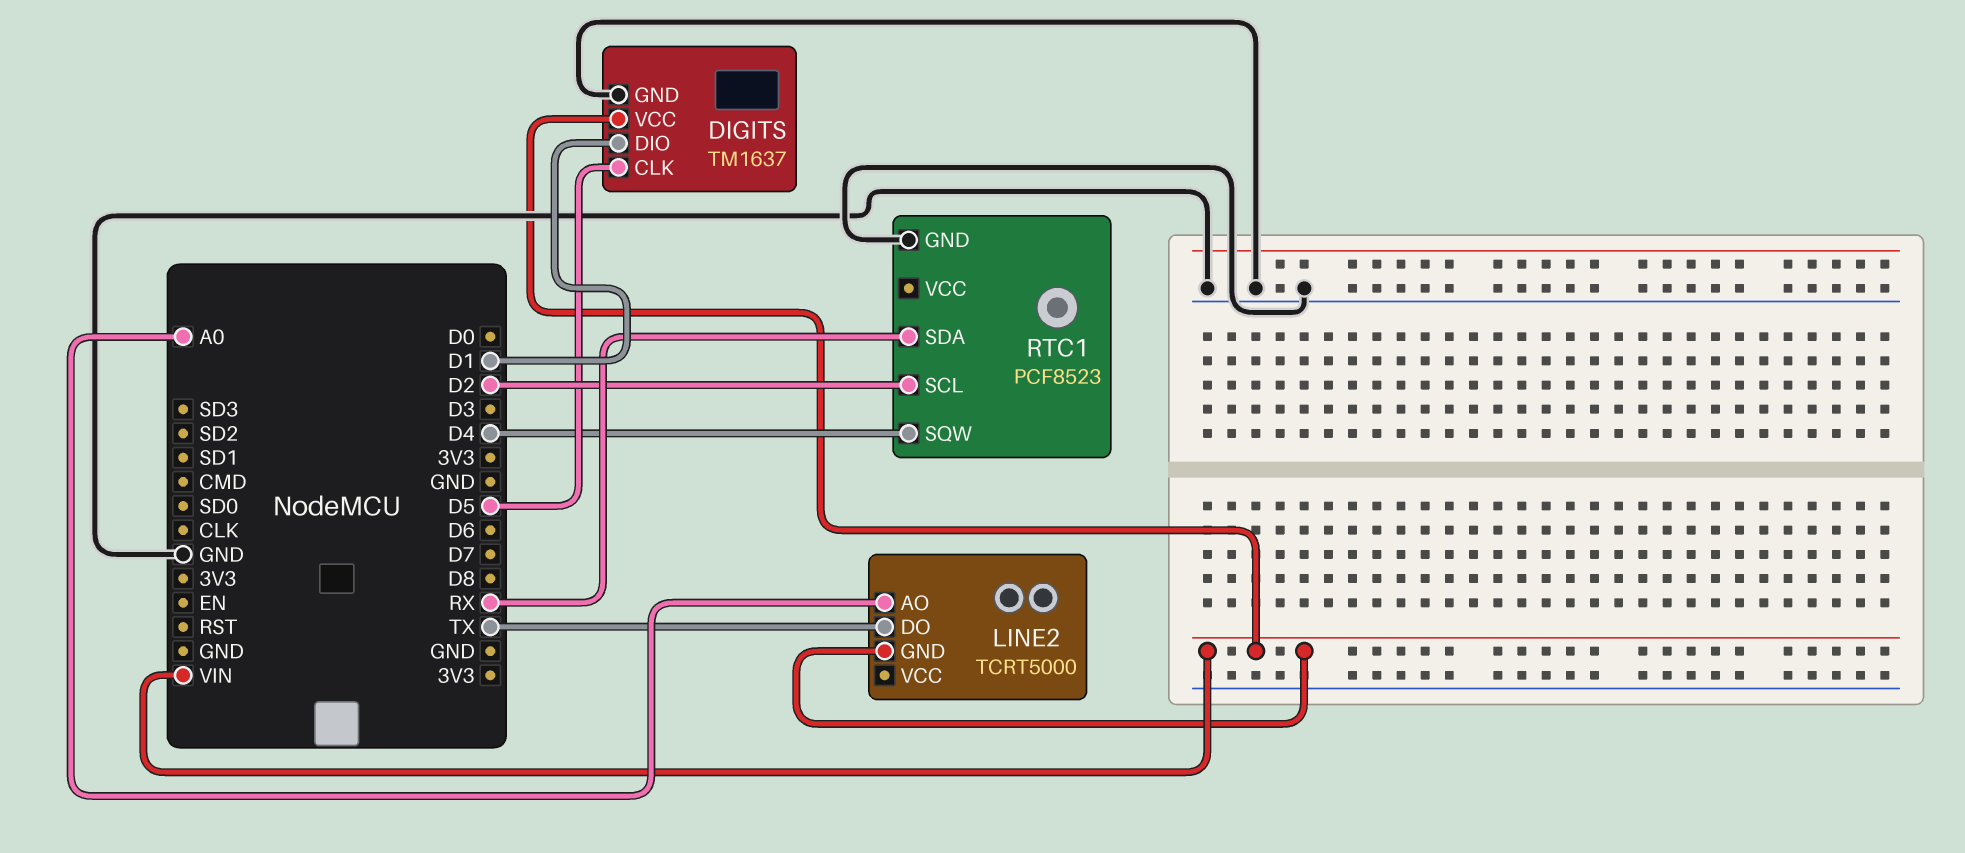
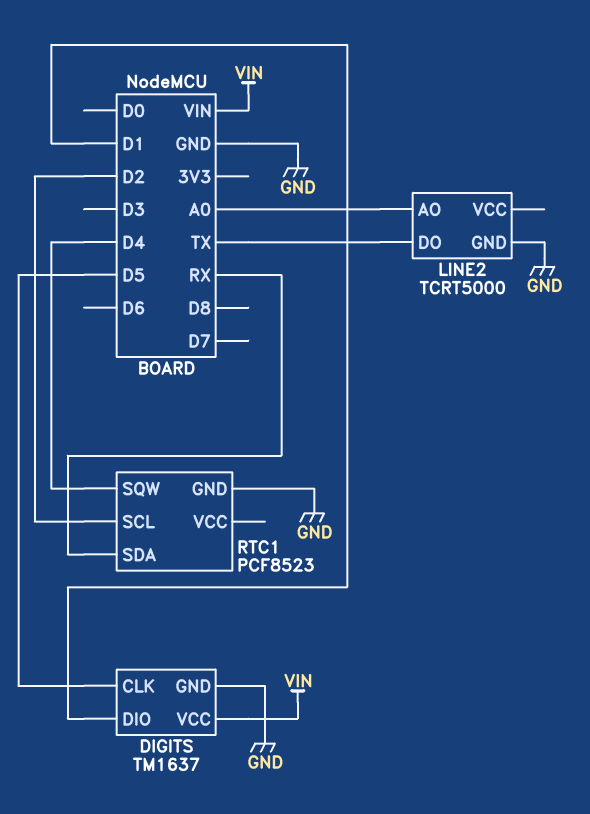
LINE2 pin GND: VIN -> GND

